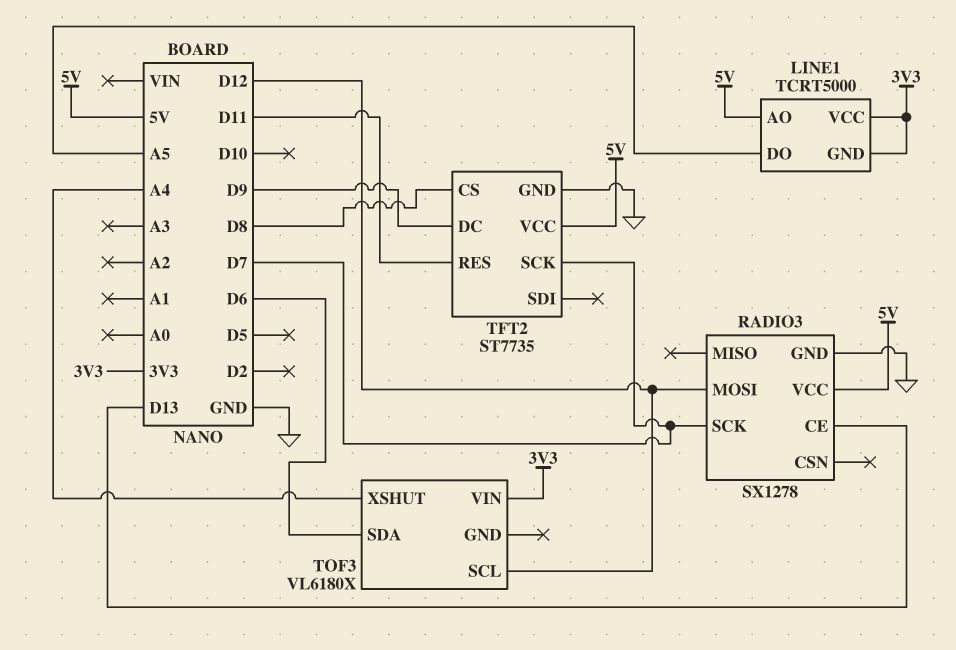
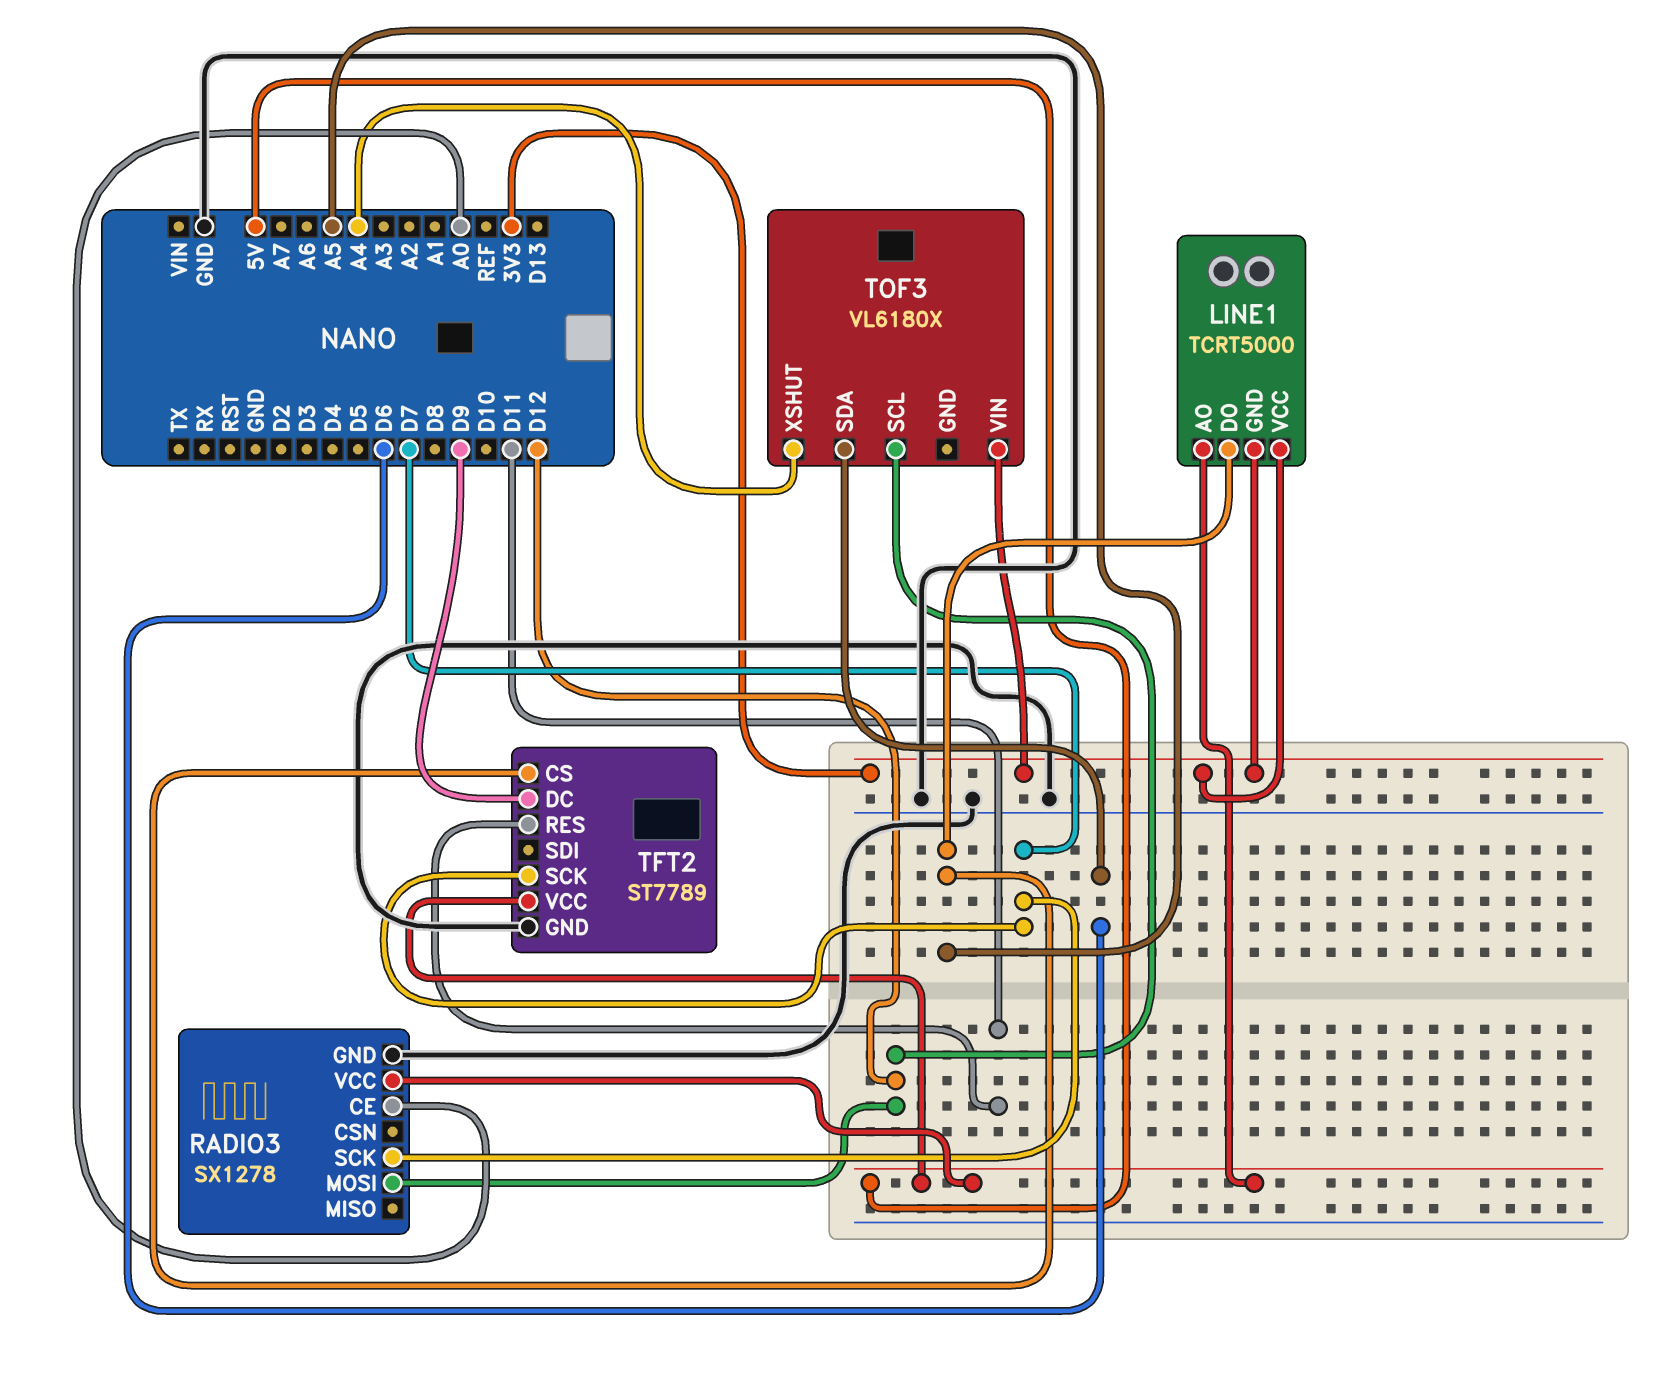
RADIO3 pin CE: D13 -> A0
TFT2: ST7735 -> ST7789
TFT2 pin CS: D8 -> A5

